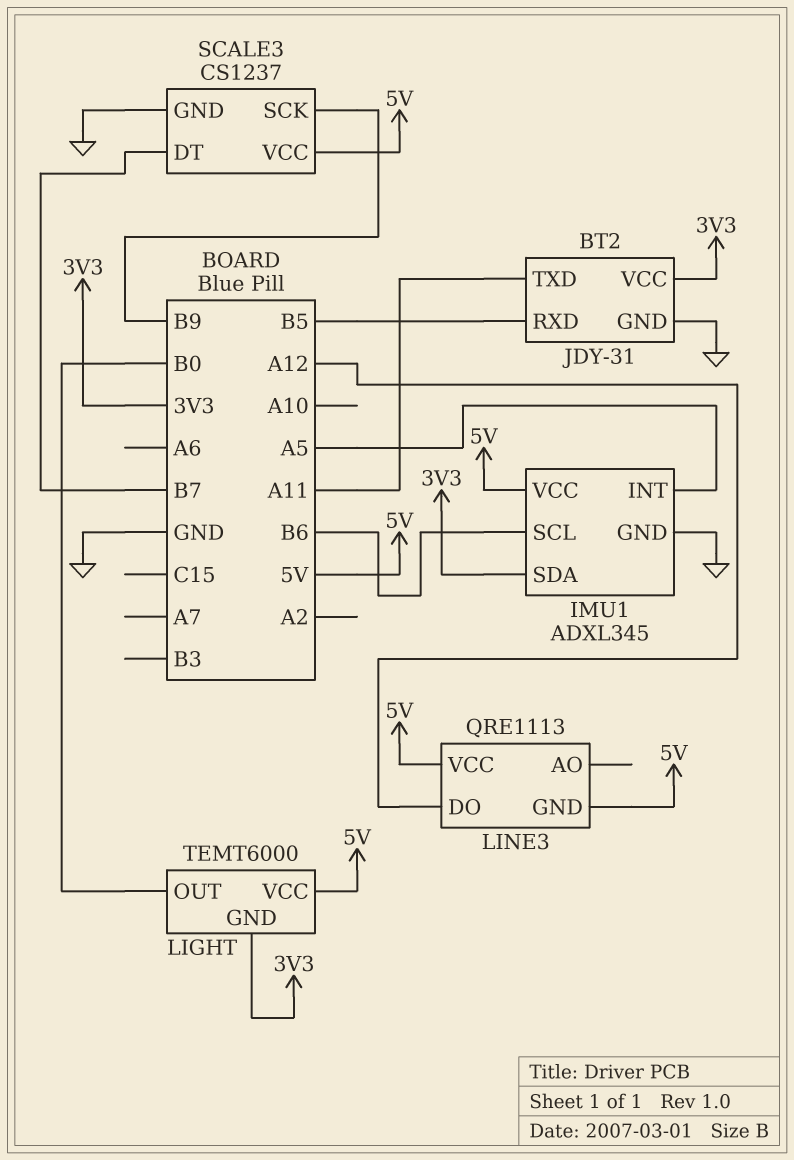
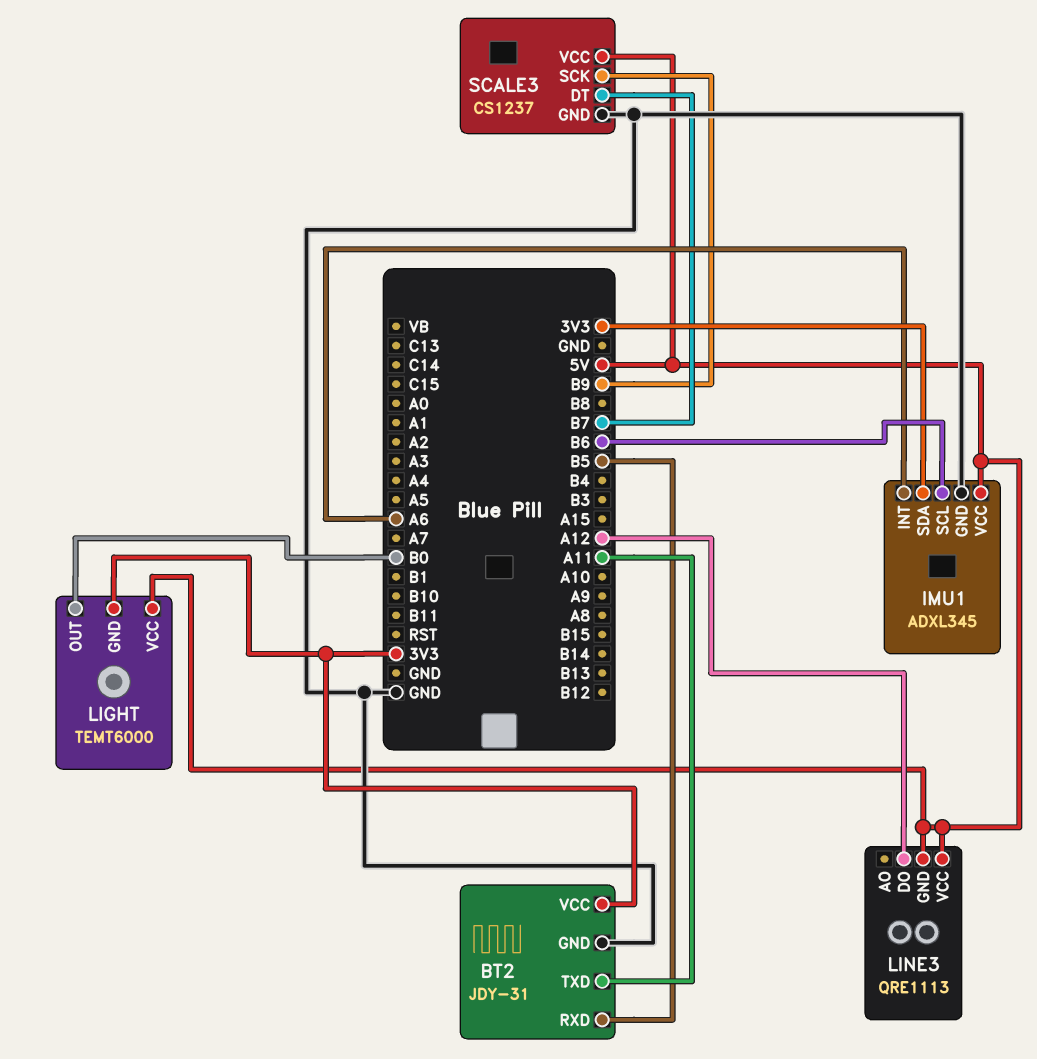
IMU1 pin INT: A5 -> A6

